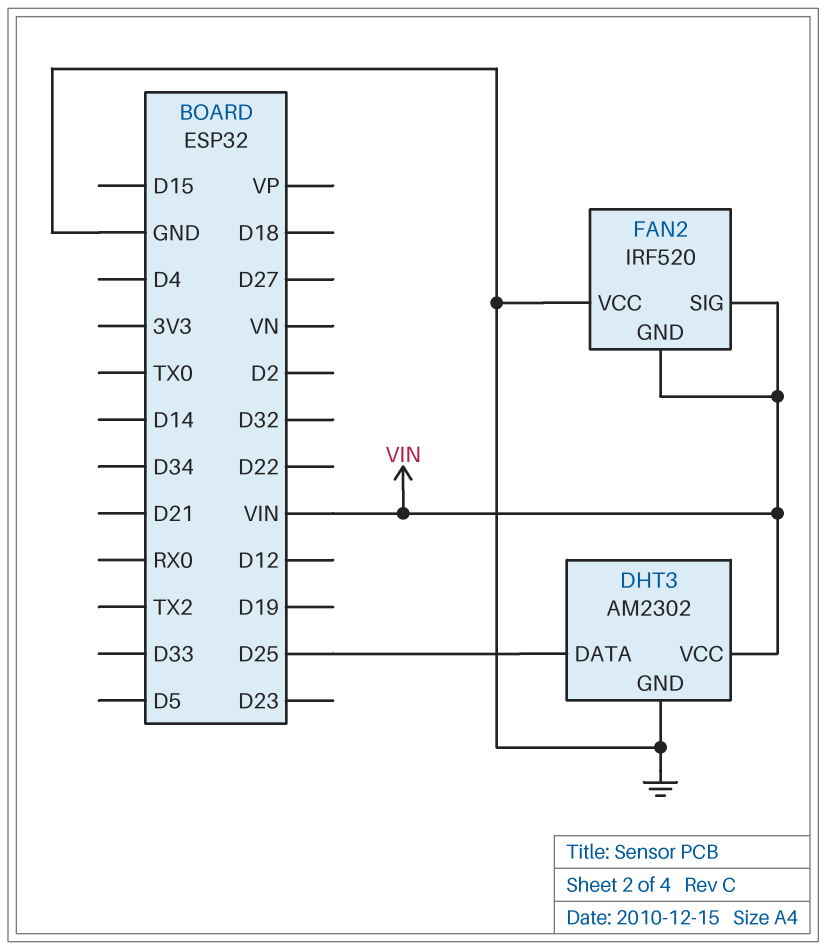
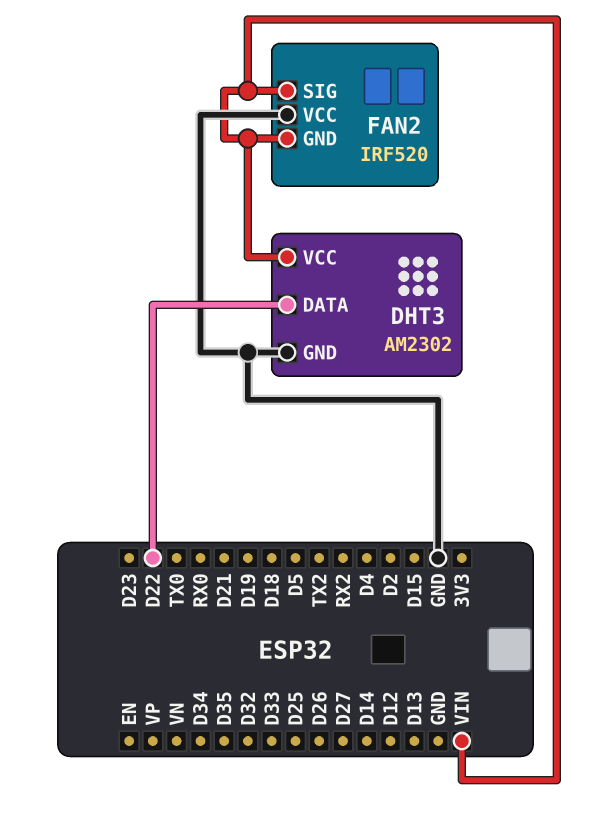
DHT3 pin DATA: D25 -> D22

